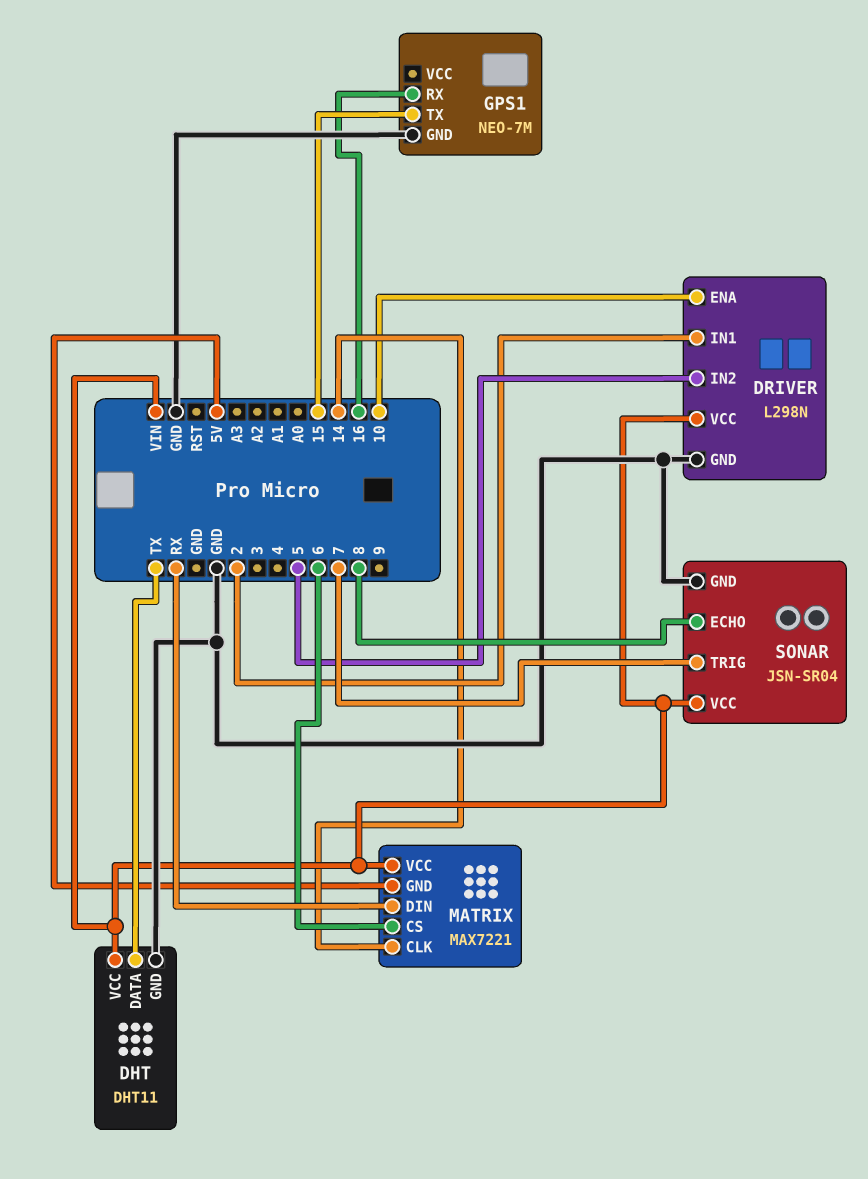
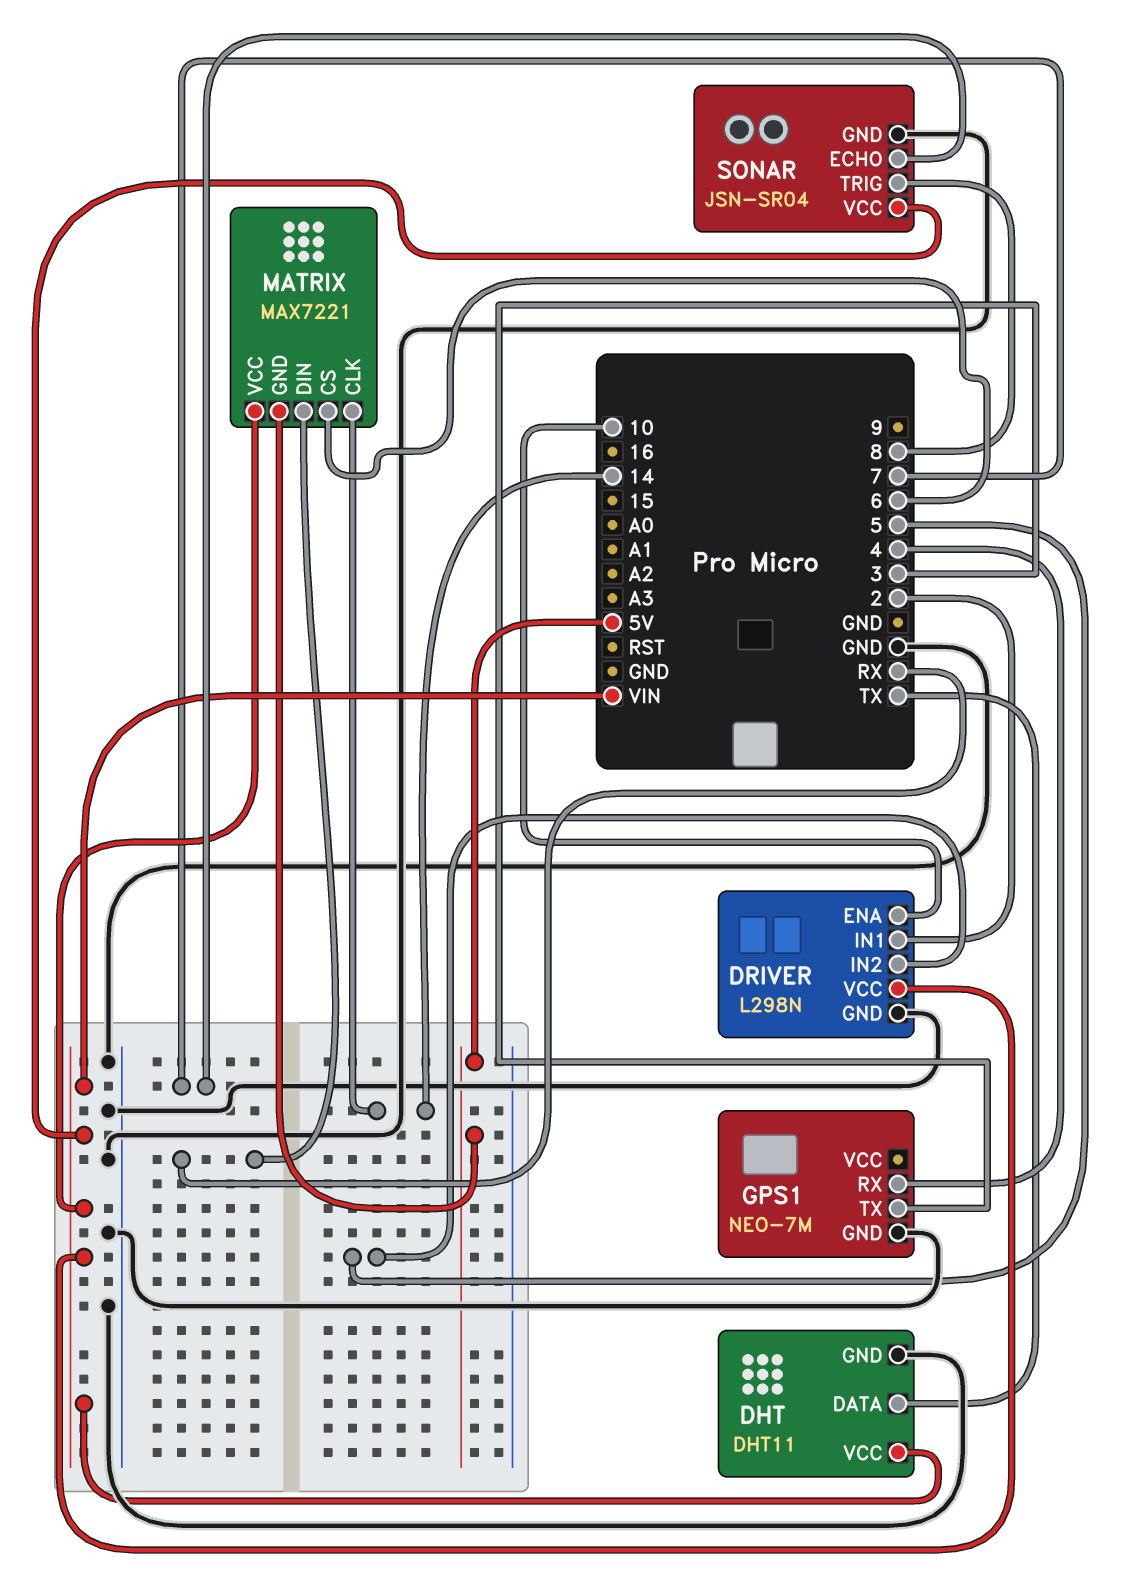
GPS1 pin RX: 16 -> 4
GPS1 pin TX: 15 -> 3
SONAR pin ECHO: 8 -> 7
SONAR pin TRIG: 7 -> 8

